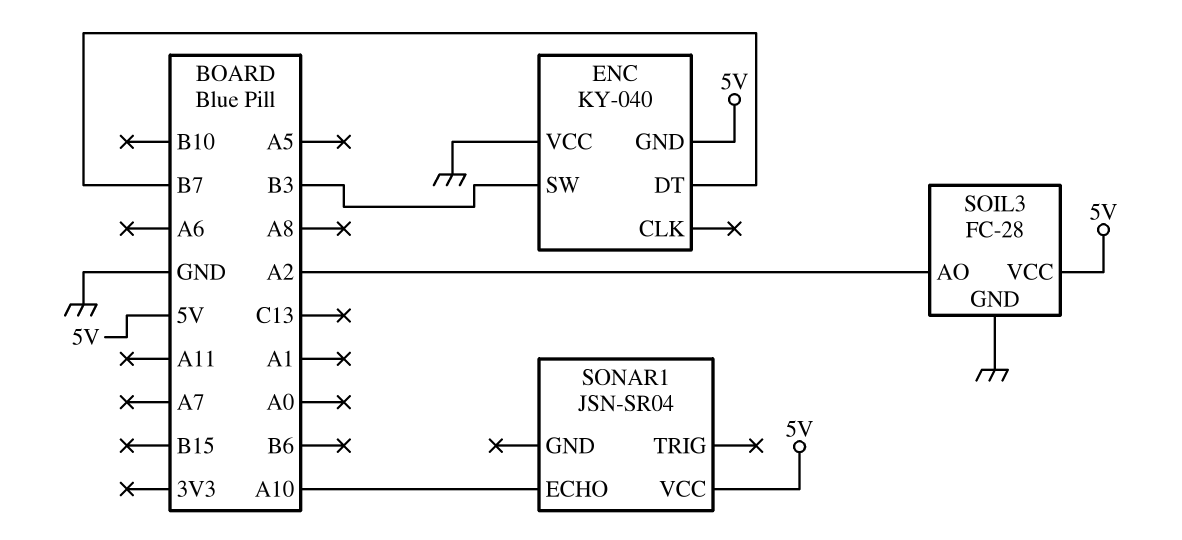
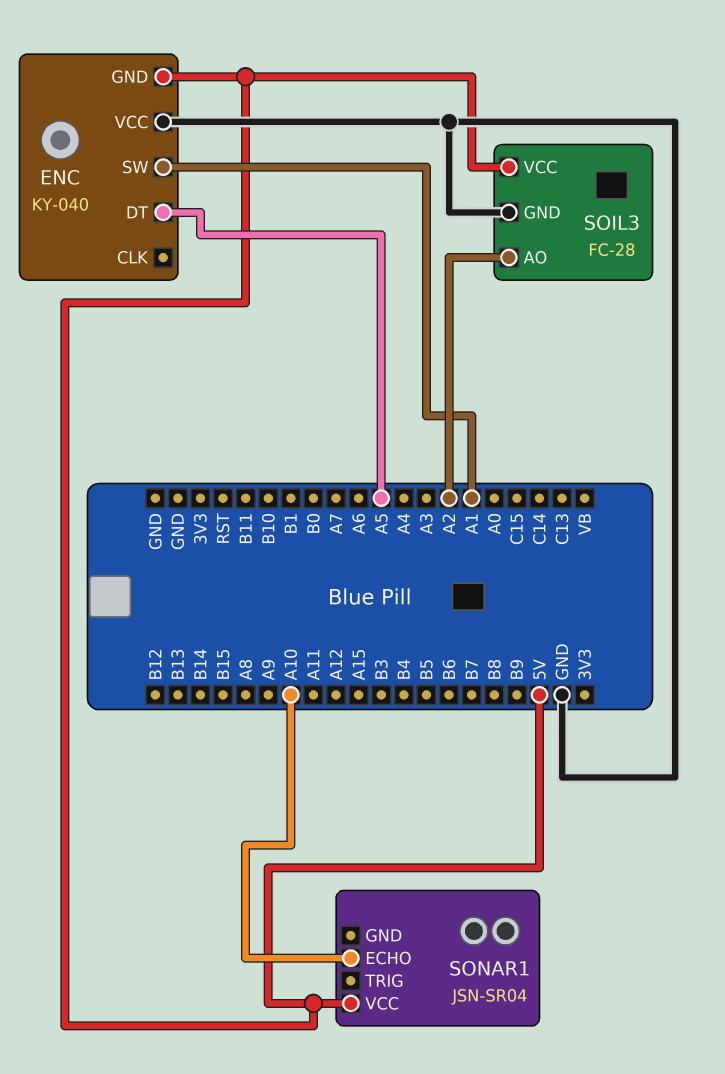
ENC pin DT: B7 -> A5
ENC pin SW: B3 -> A1

